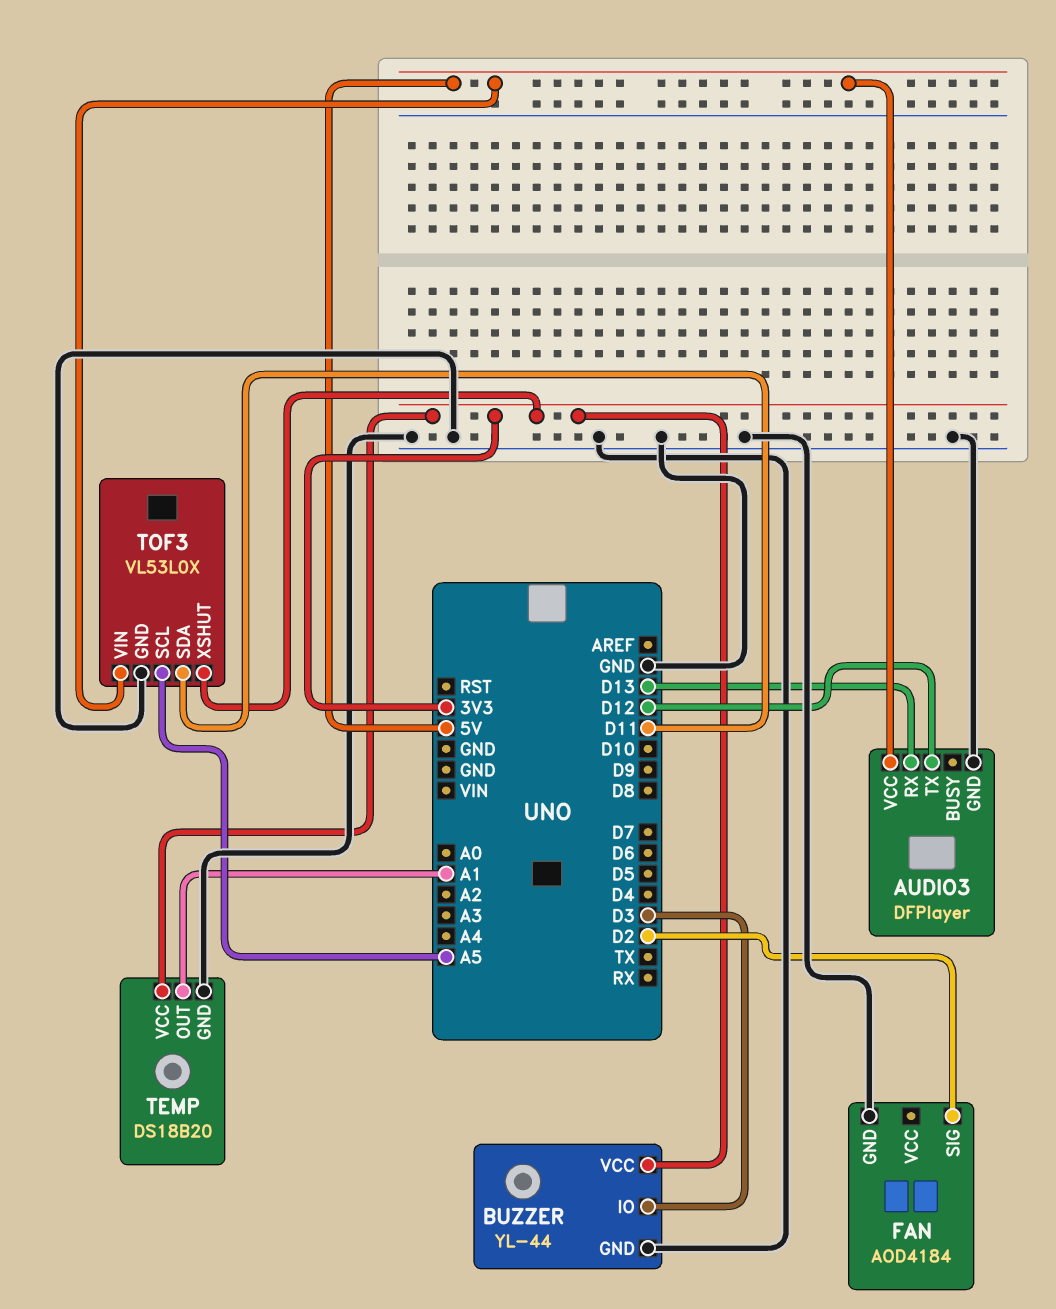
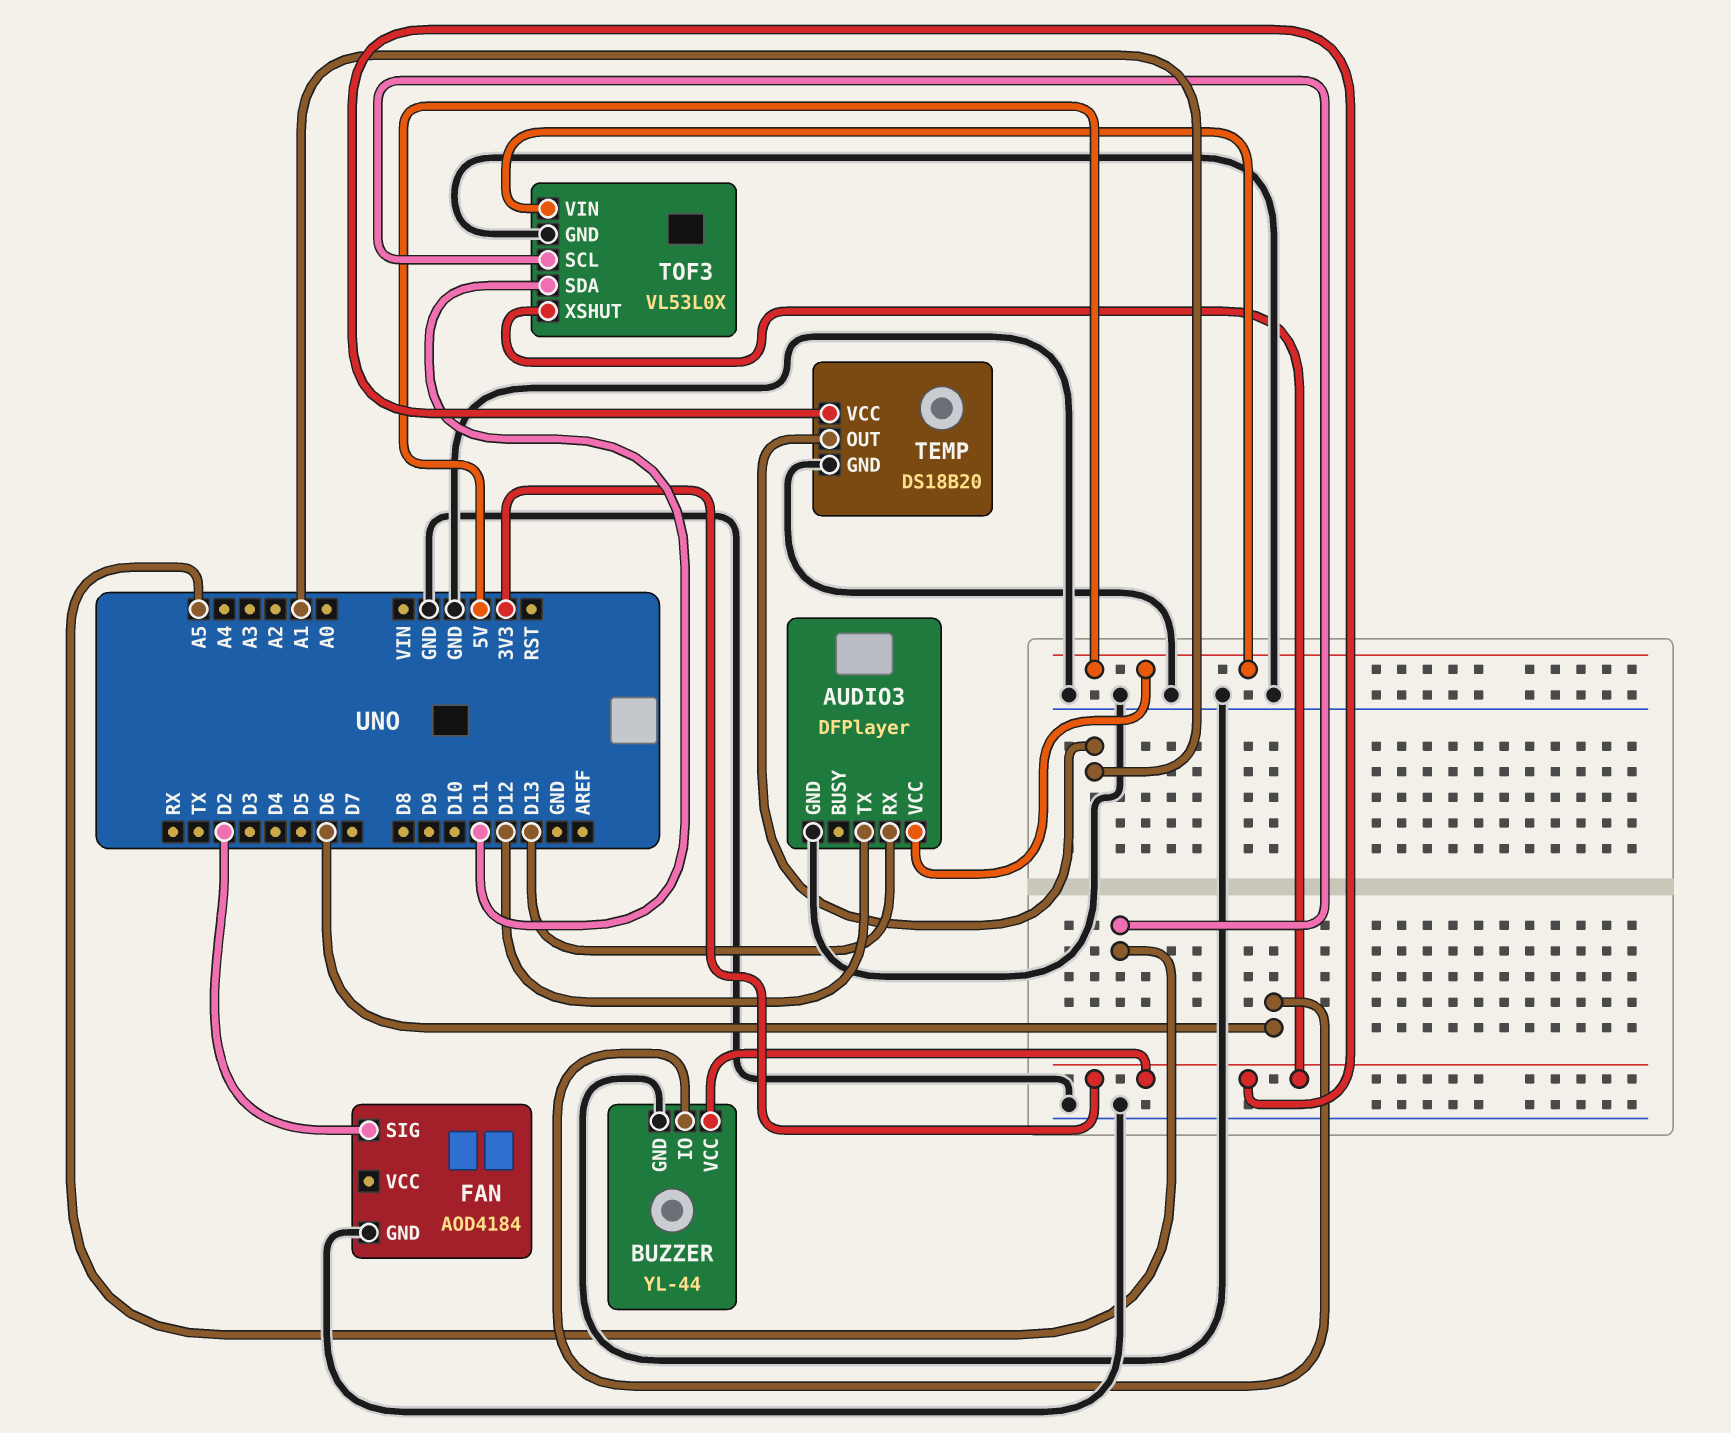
BUZZER pin IO: D3 -> D6

